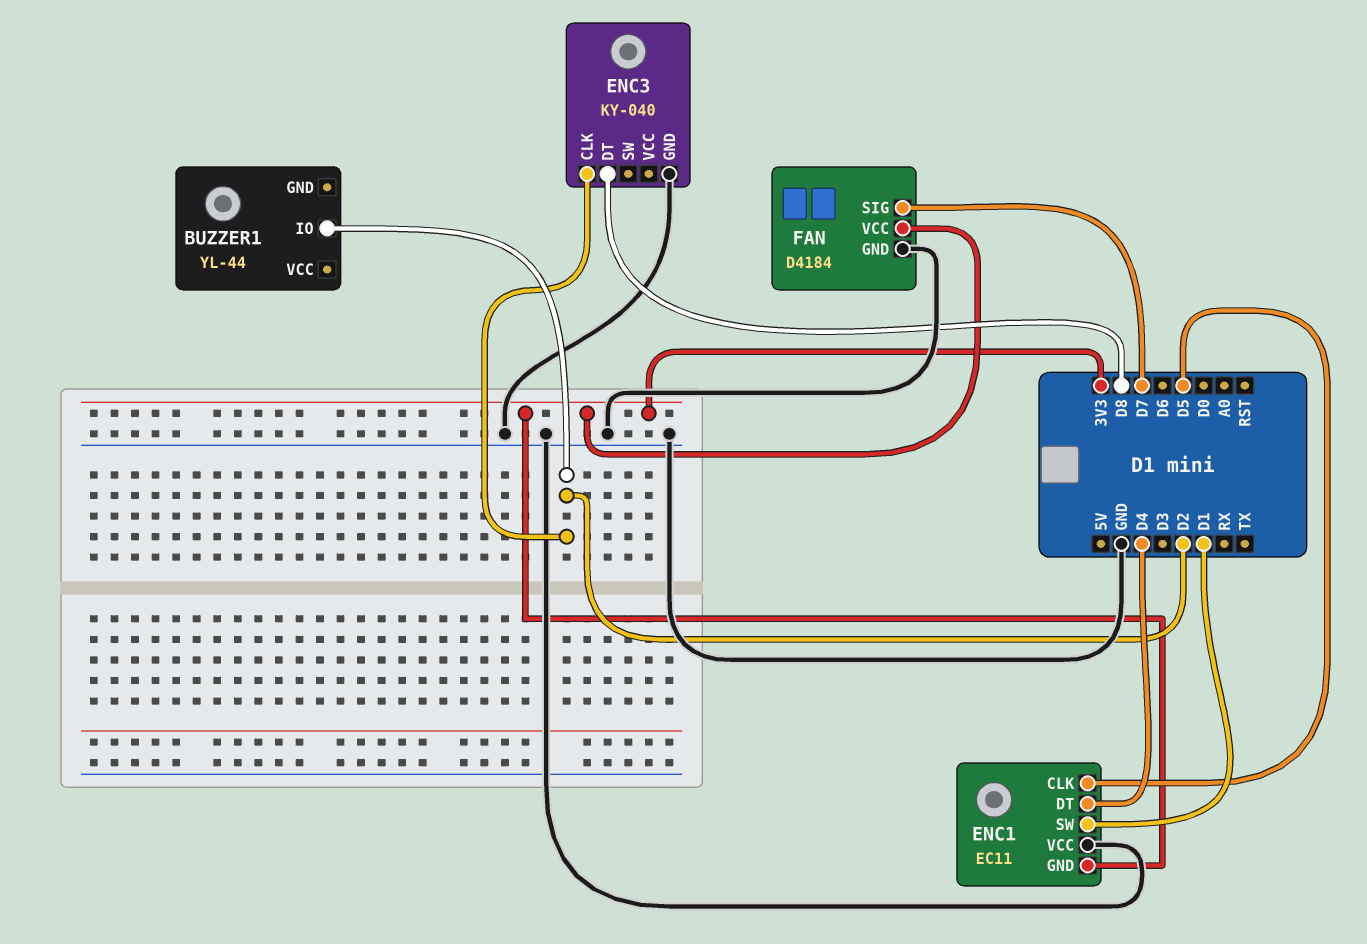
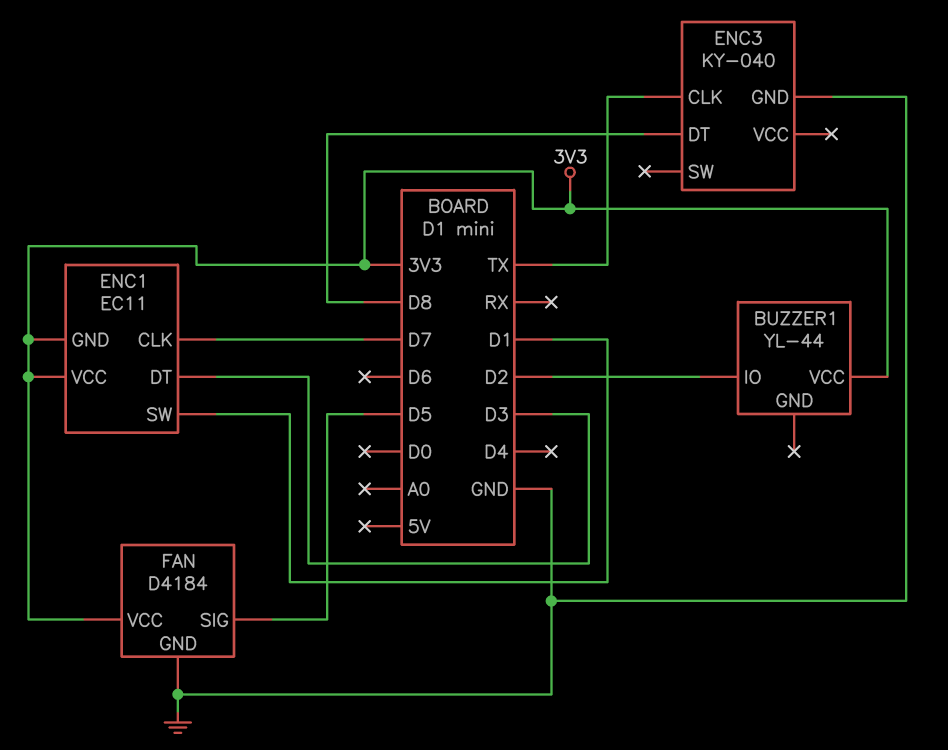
BUZZER1 pin VCC: none -> 3V3
ENC1 pin CLK: D5 -> D7
ENC1 pin DT: D4 -> D3
ENC1 pin VCC: GND -> 3V3
ENC3 pin CLK: D2 -> TX
FAN pin SIG: D7 -> D5

